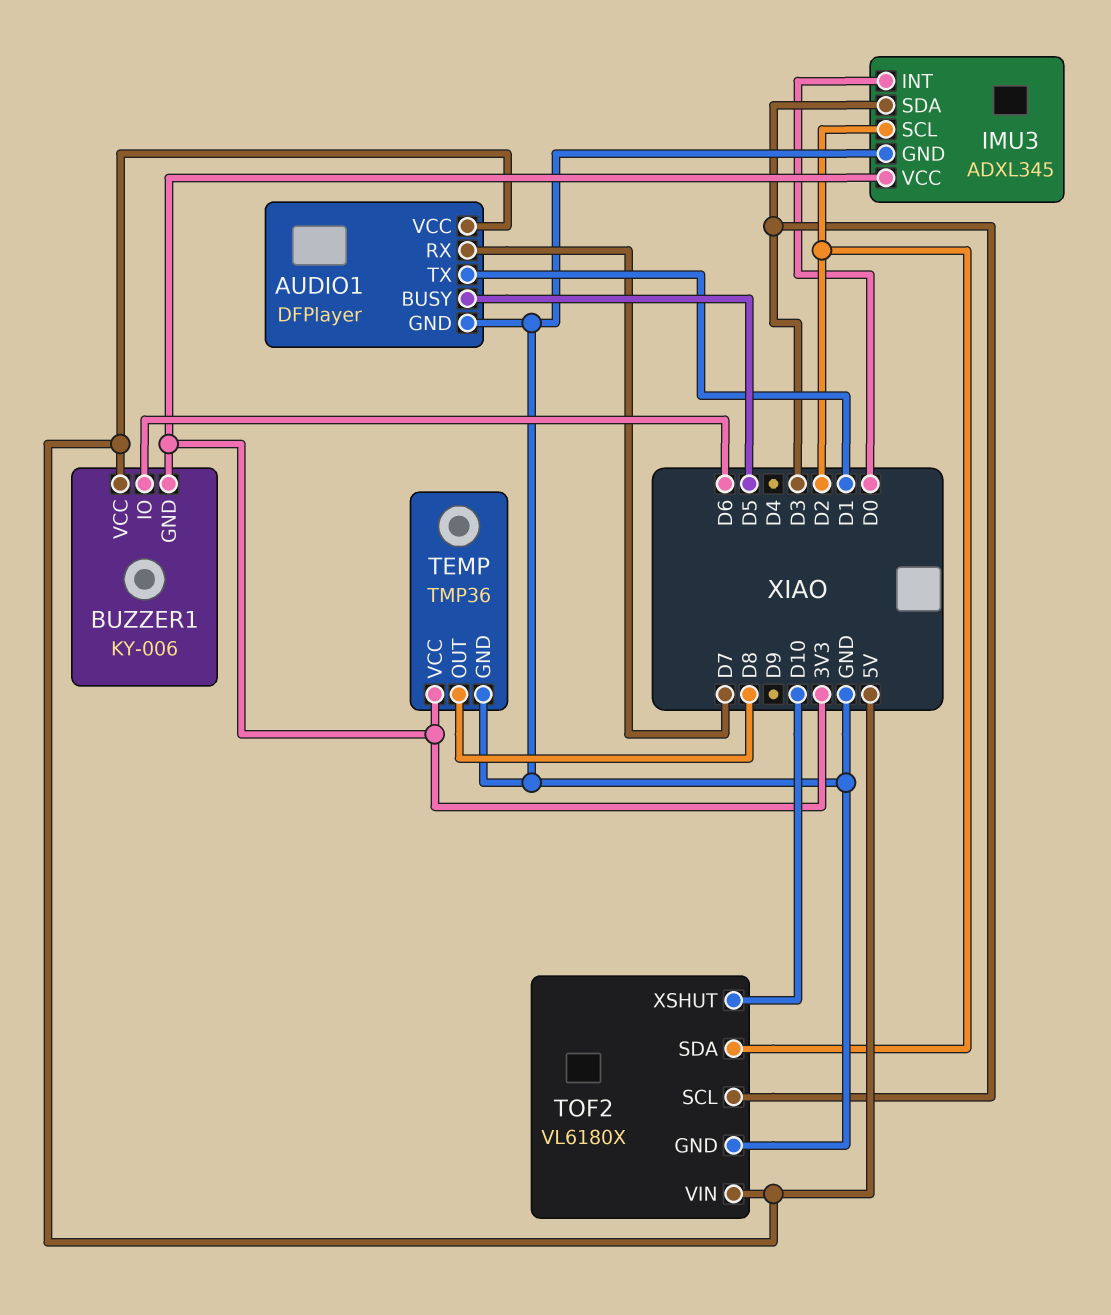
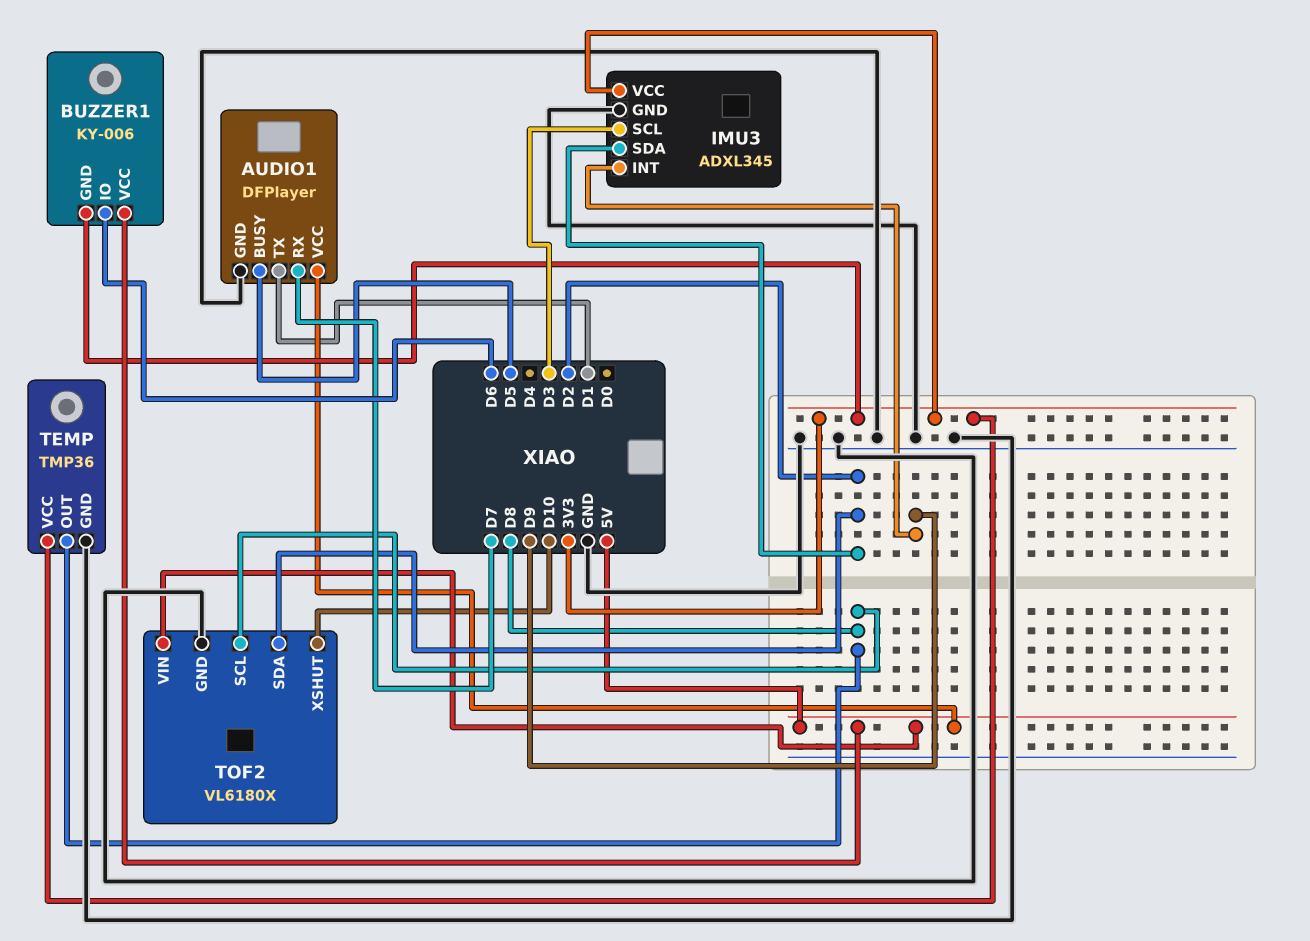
IMU3 pin INT: D0 -> D9
IMU3 pin SCL: D2 -> D3
IMU3 pin SDA: D3 -> D2
TOF2 pin SCL: D3 -> D8

